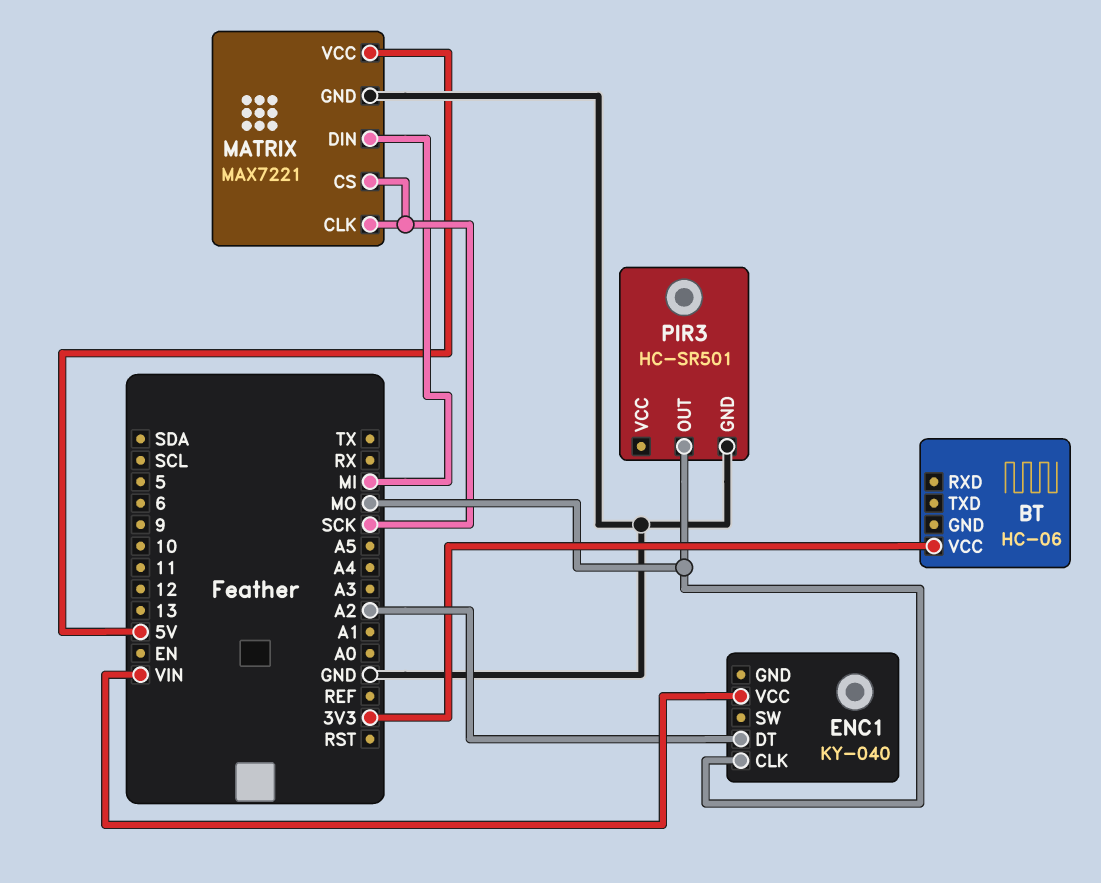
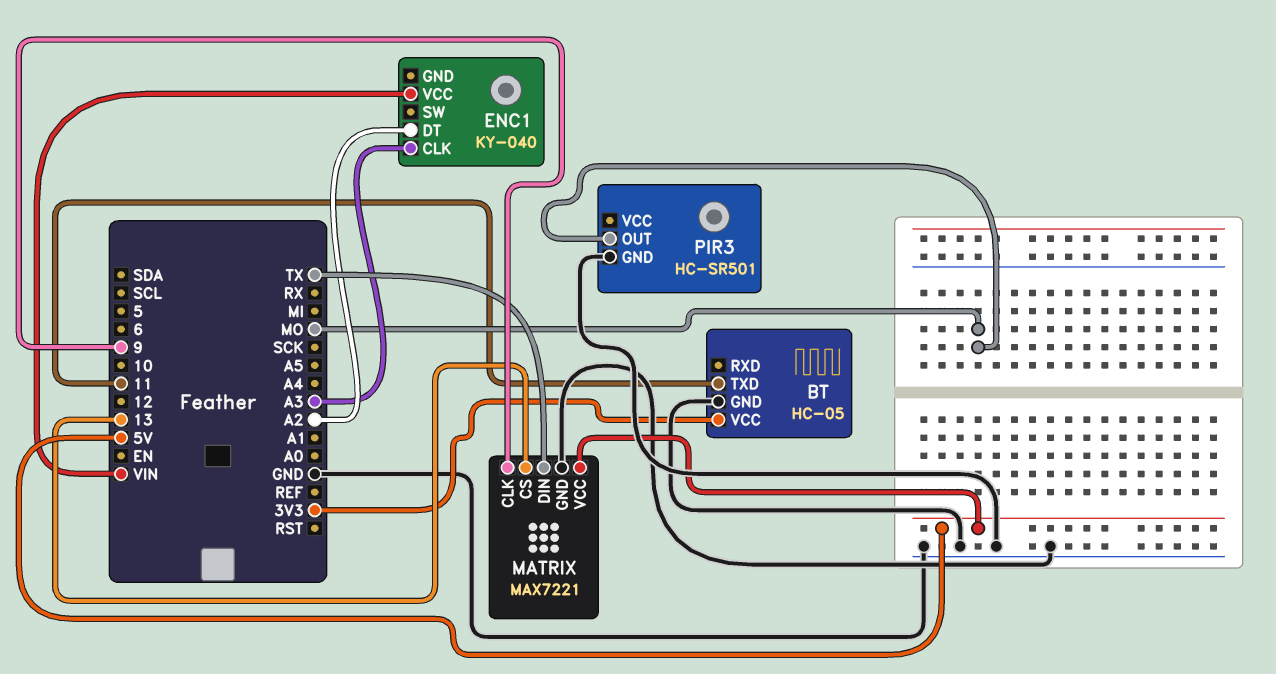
BT: HC-06 -> HC-05
BT pin GND: none -> GND
BT pin TXD: none -> 11
ENC1 pin CLK: MO -> A3
MATRIX pin CLK: SCK -> 9
MATRIX pin CS: SCK -> 13
MATRIX pin DIN: MI -> TX

